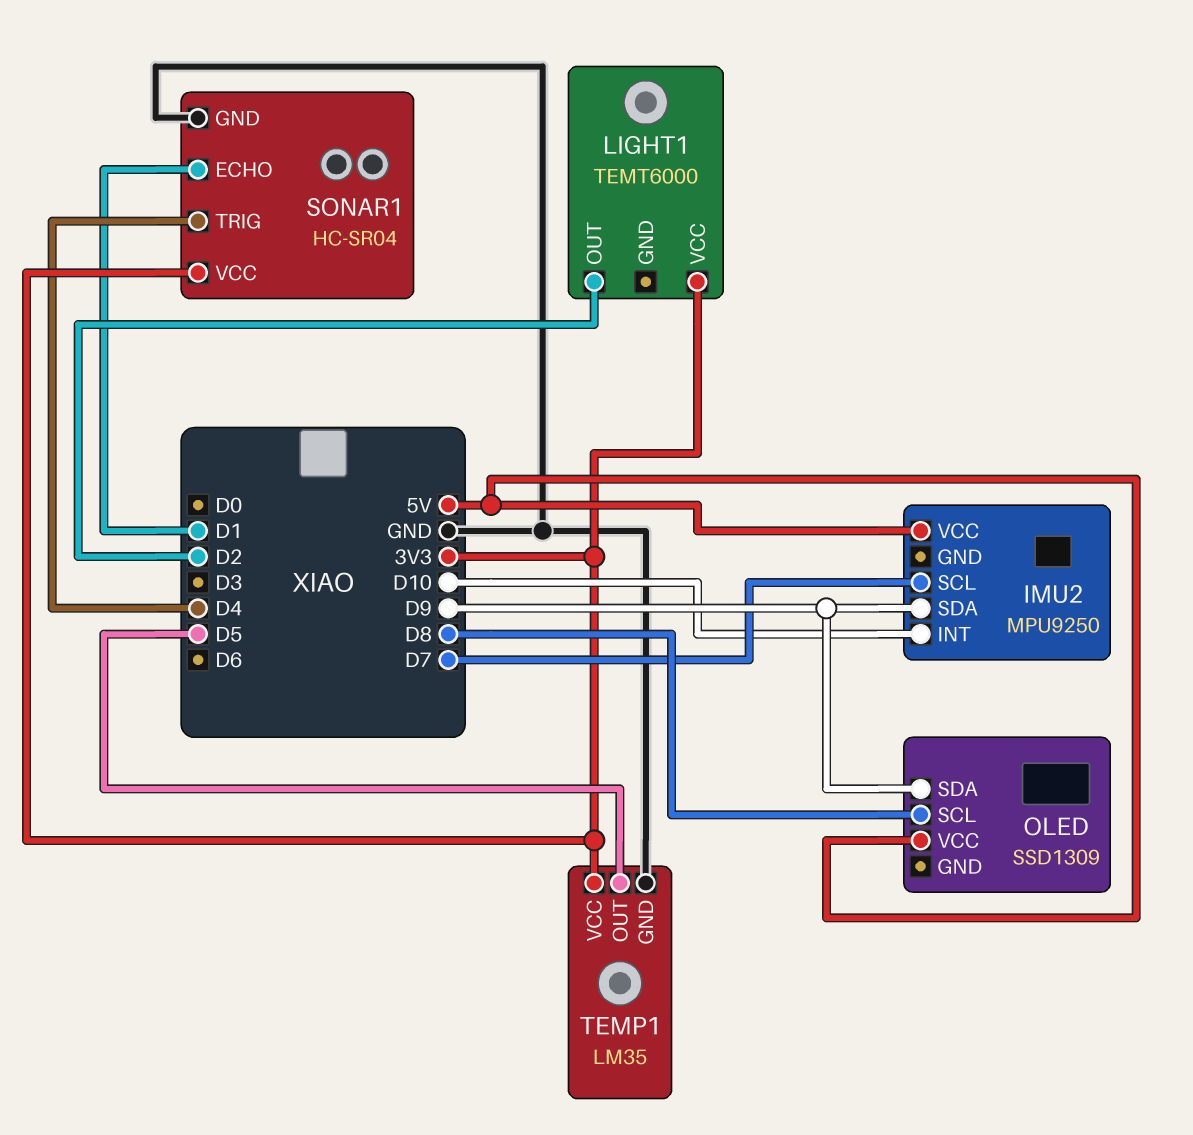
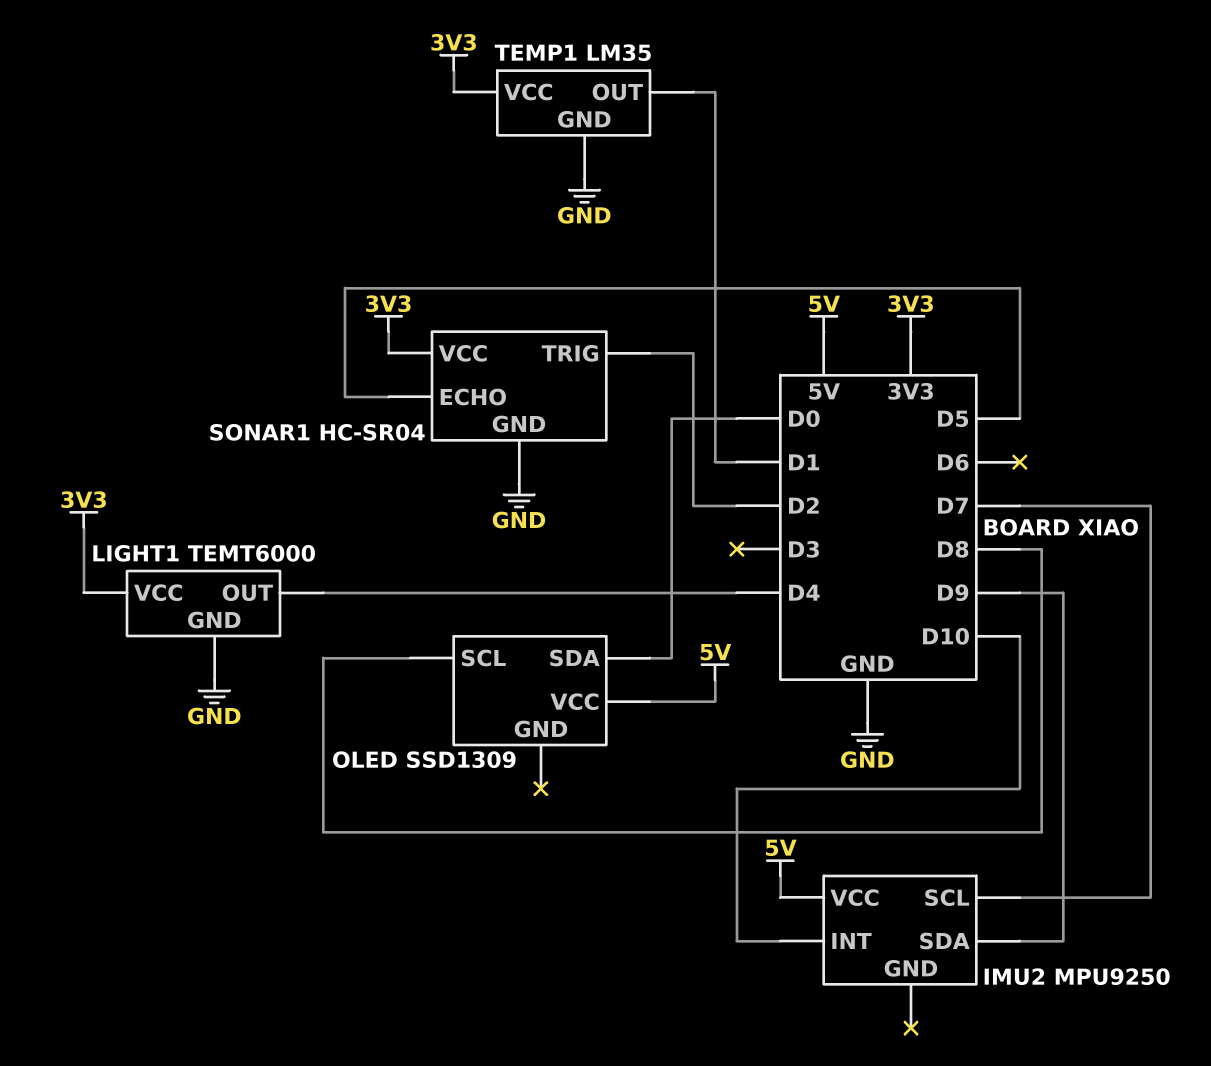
LIGHT1 pin GND: none -> GND
LIGHT1 pin OUT: D2 -> D4
OLED pin SDA: D9 -> D0
SONAR1 pin ECHO: D1 -> D5
SONAR1 pin TRIG: D4 -> D2
TEMP1 pin OUT: D5 -> D1

